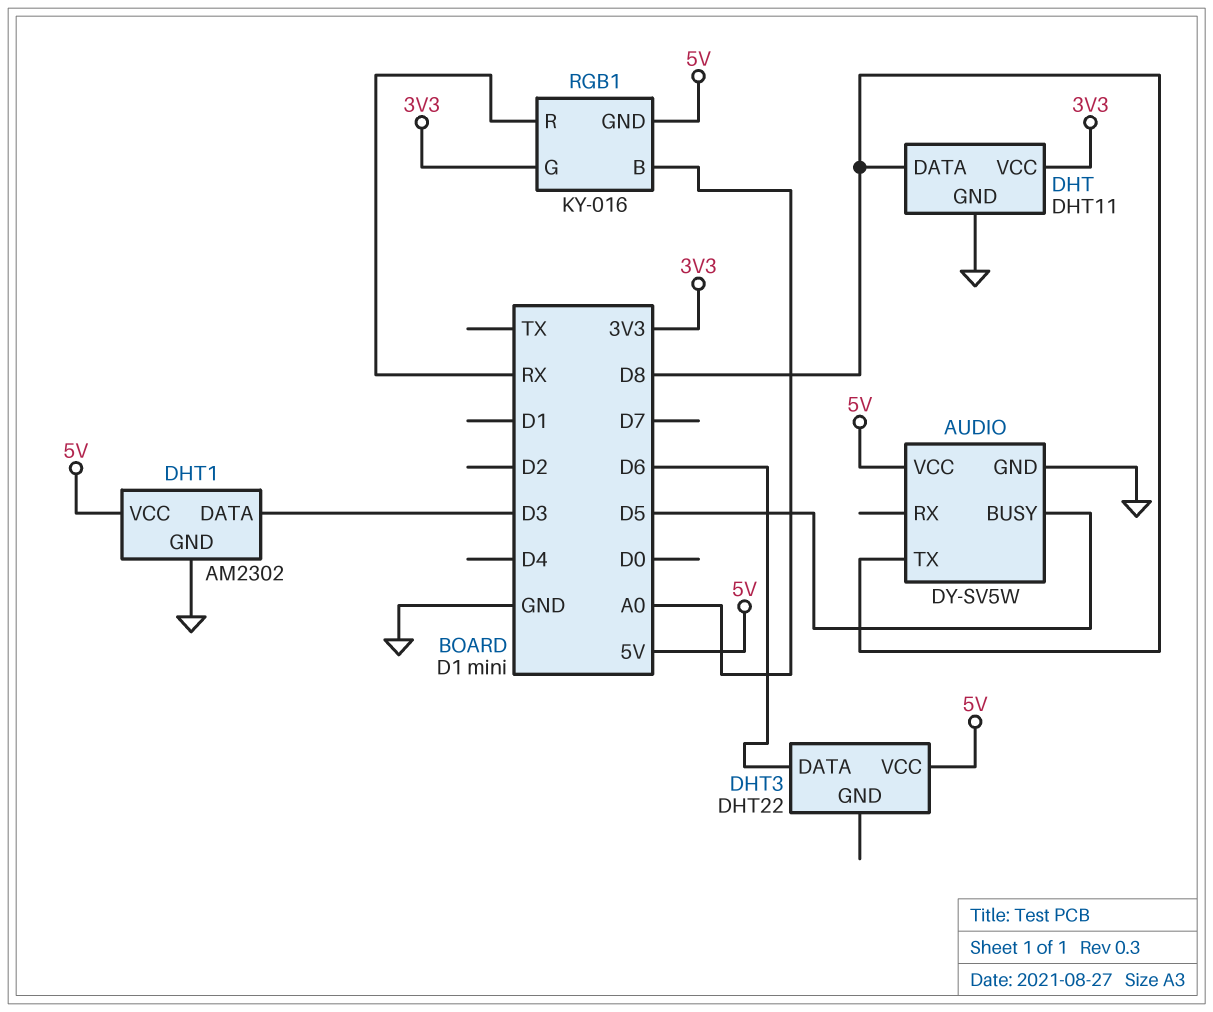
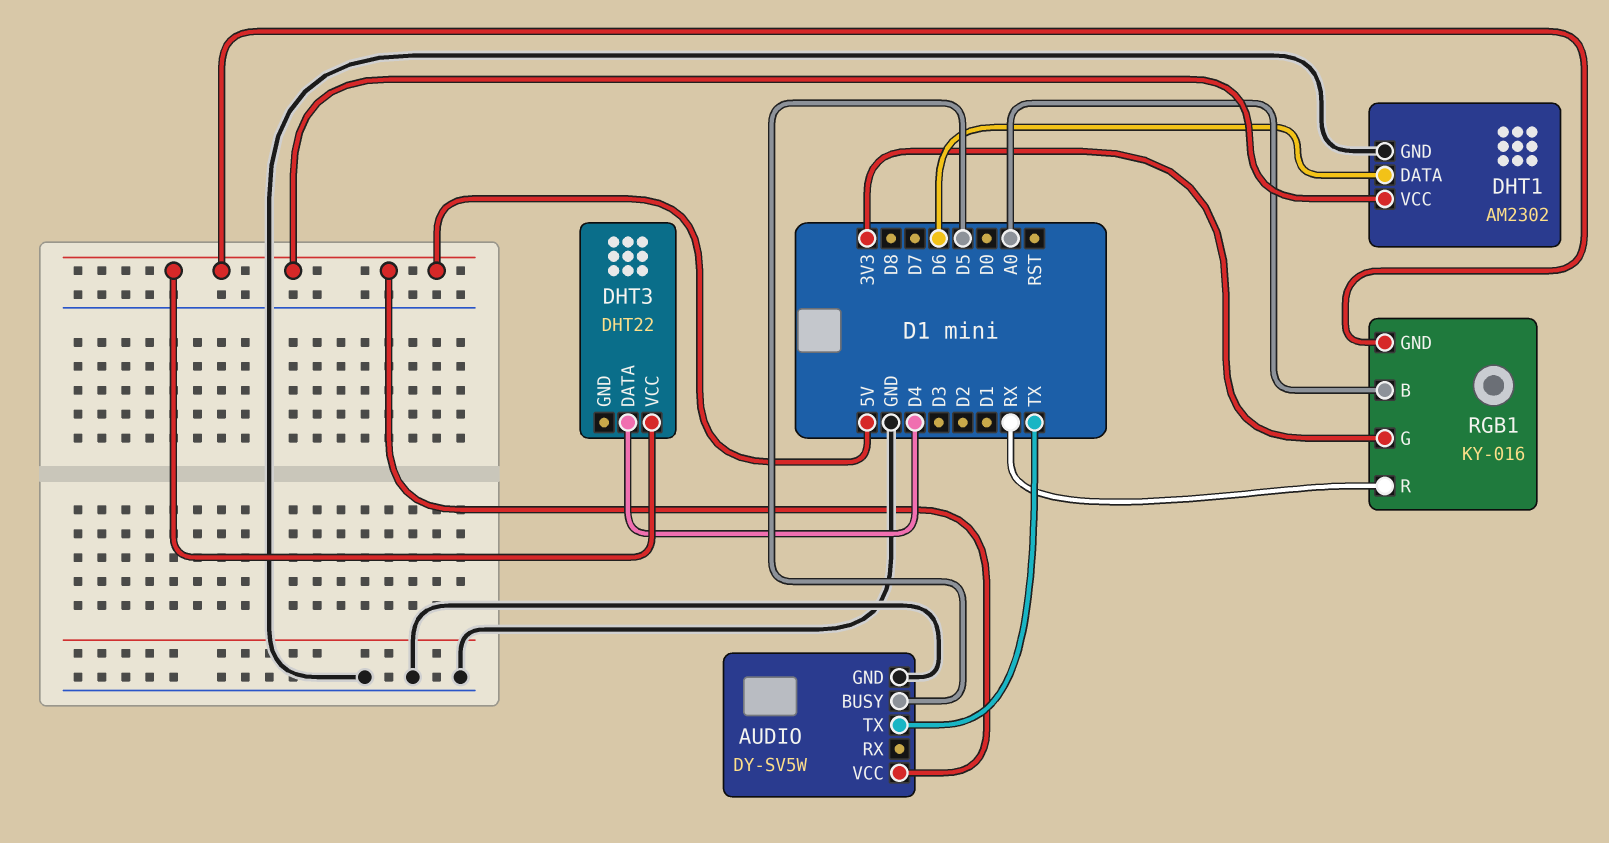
AUDIO pin TX: D8 -> TX
DHT: DHT11 -> none
DHT pin DATA: D8 -> none
DHT pin GND: GND -> none
DHT pin VCC: 3V3 -> none
DHT1 pin DATA: D3 -> D6
DHT3 pin DATA: D6 -> D4

